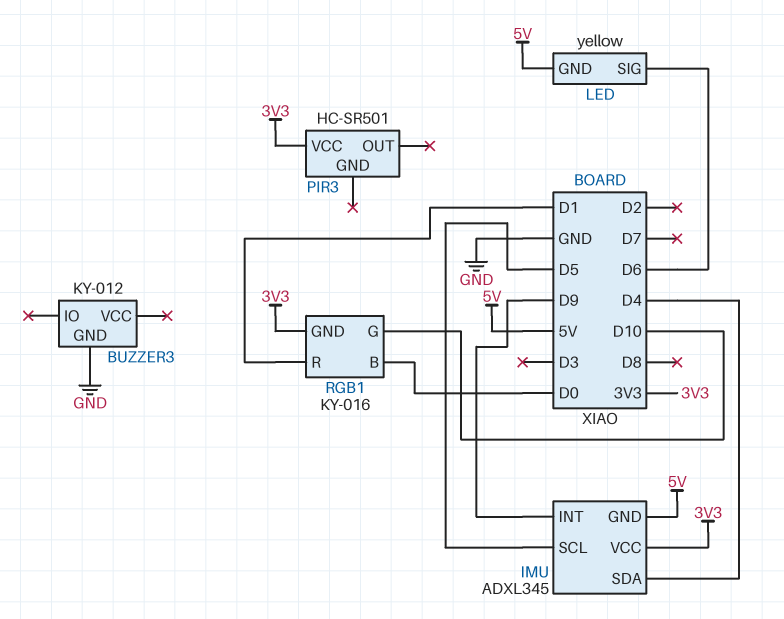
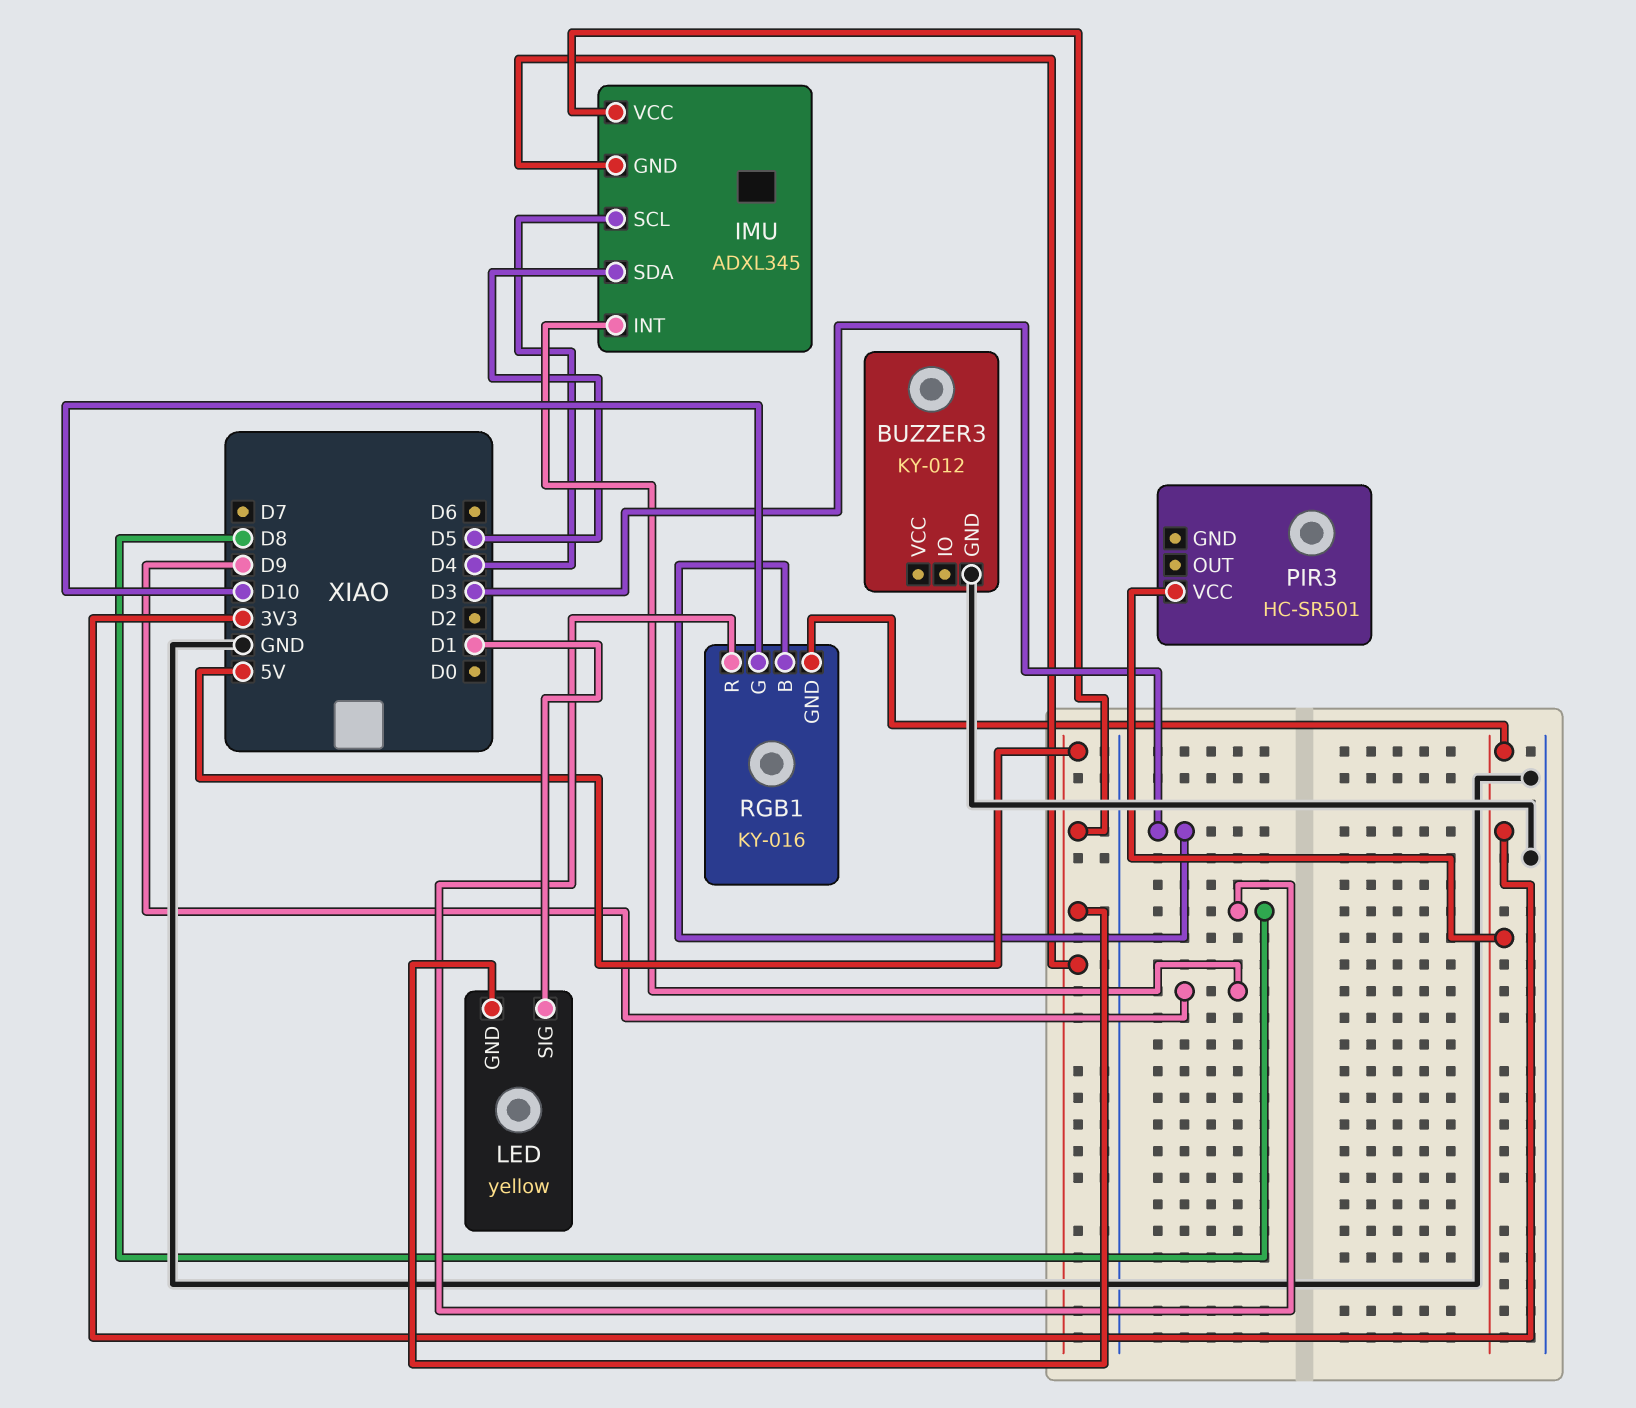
IMU pin SCL: D5 -> D4
IMU pin SDA: D4 -> D5
IMU pin VCC: 3V3 -> 5V
LED pin SIG: D6 -> D1
RGB1 pin B: D0 -> D3
RGB1 pin R: D1 -> D8

